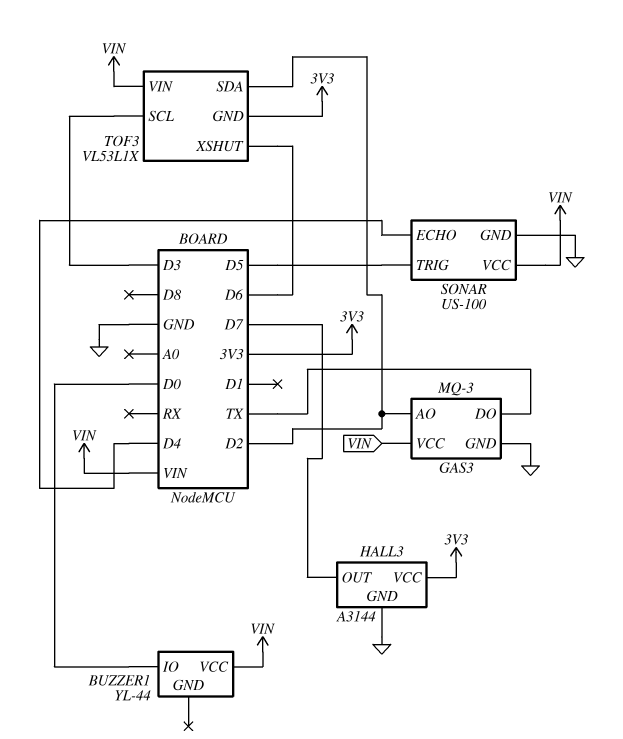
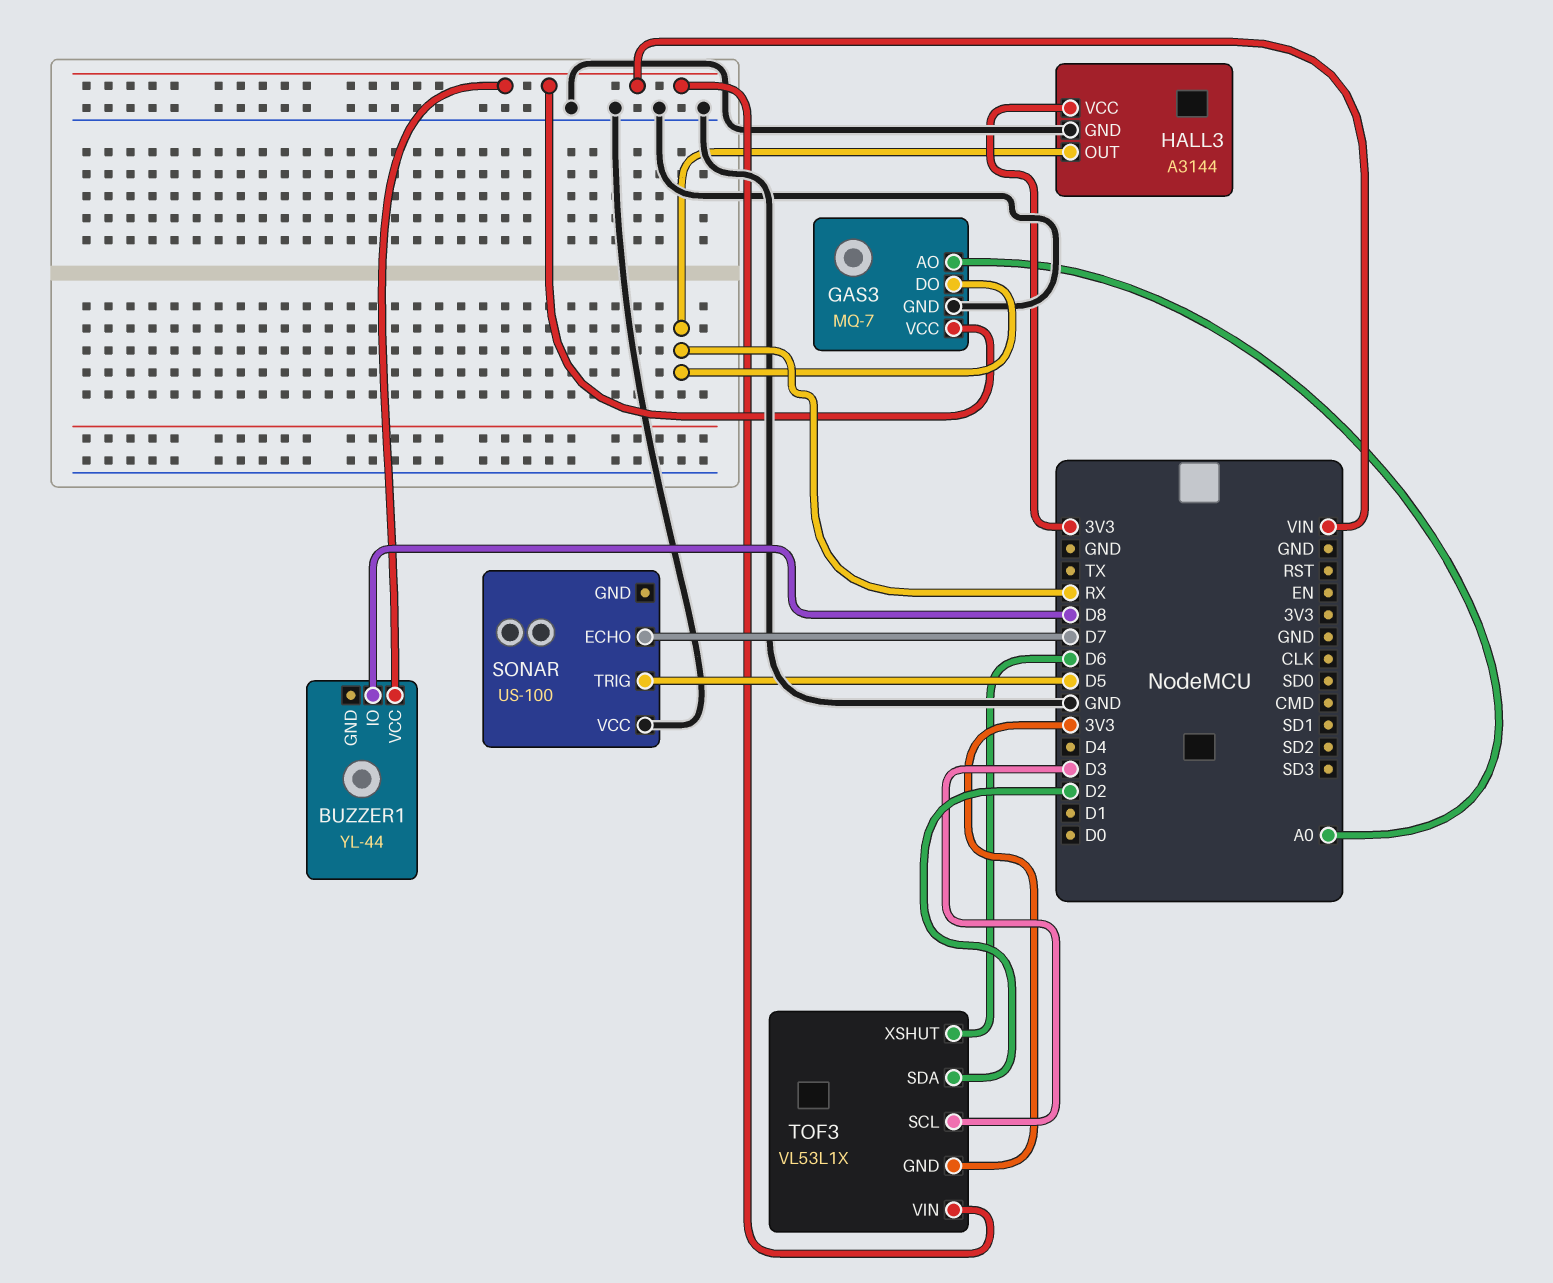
BUZZER1 pin IO: D0 -> D8
GAS3: MQ-3 -> MQ-7
GAS3 pin AO: D2 -> A0
GAS3 pin DO: TX -> RX
HALL3 pin OUT: D7 -> RX
SONAR pin ECHO: D4 -> D7
SONAR pin GND: GND -> none
SONAR pin VCC: VIN -> GND

